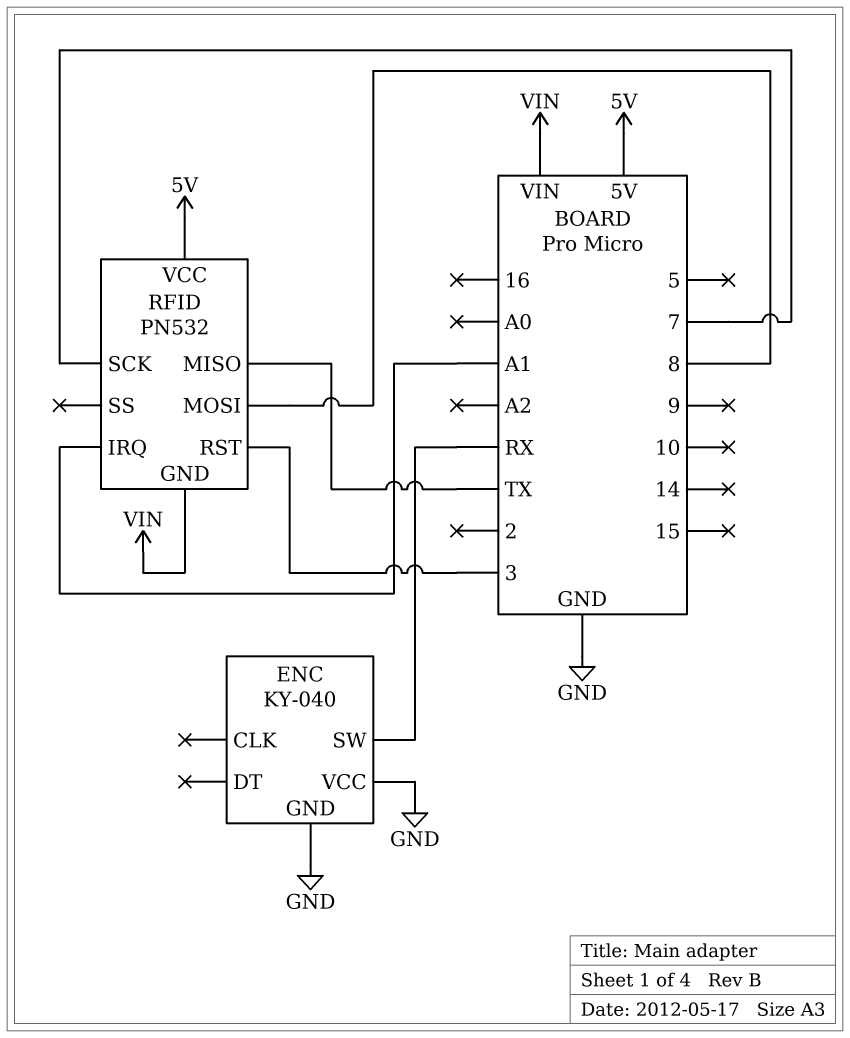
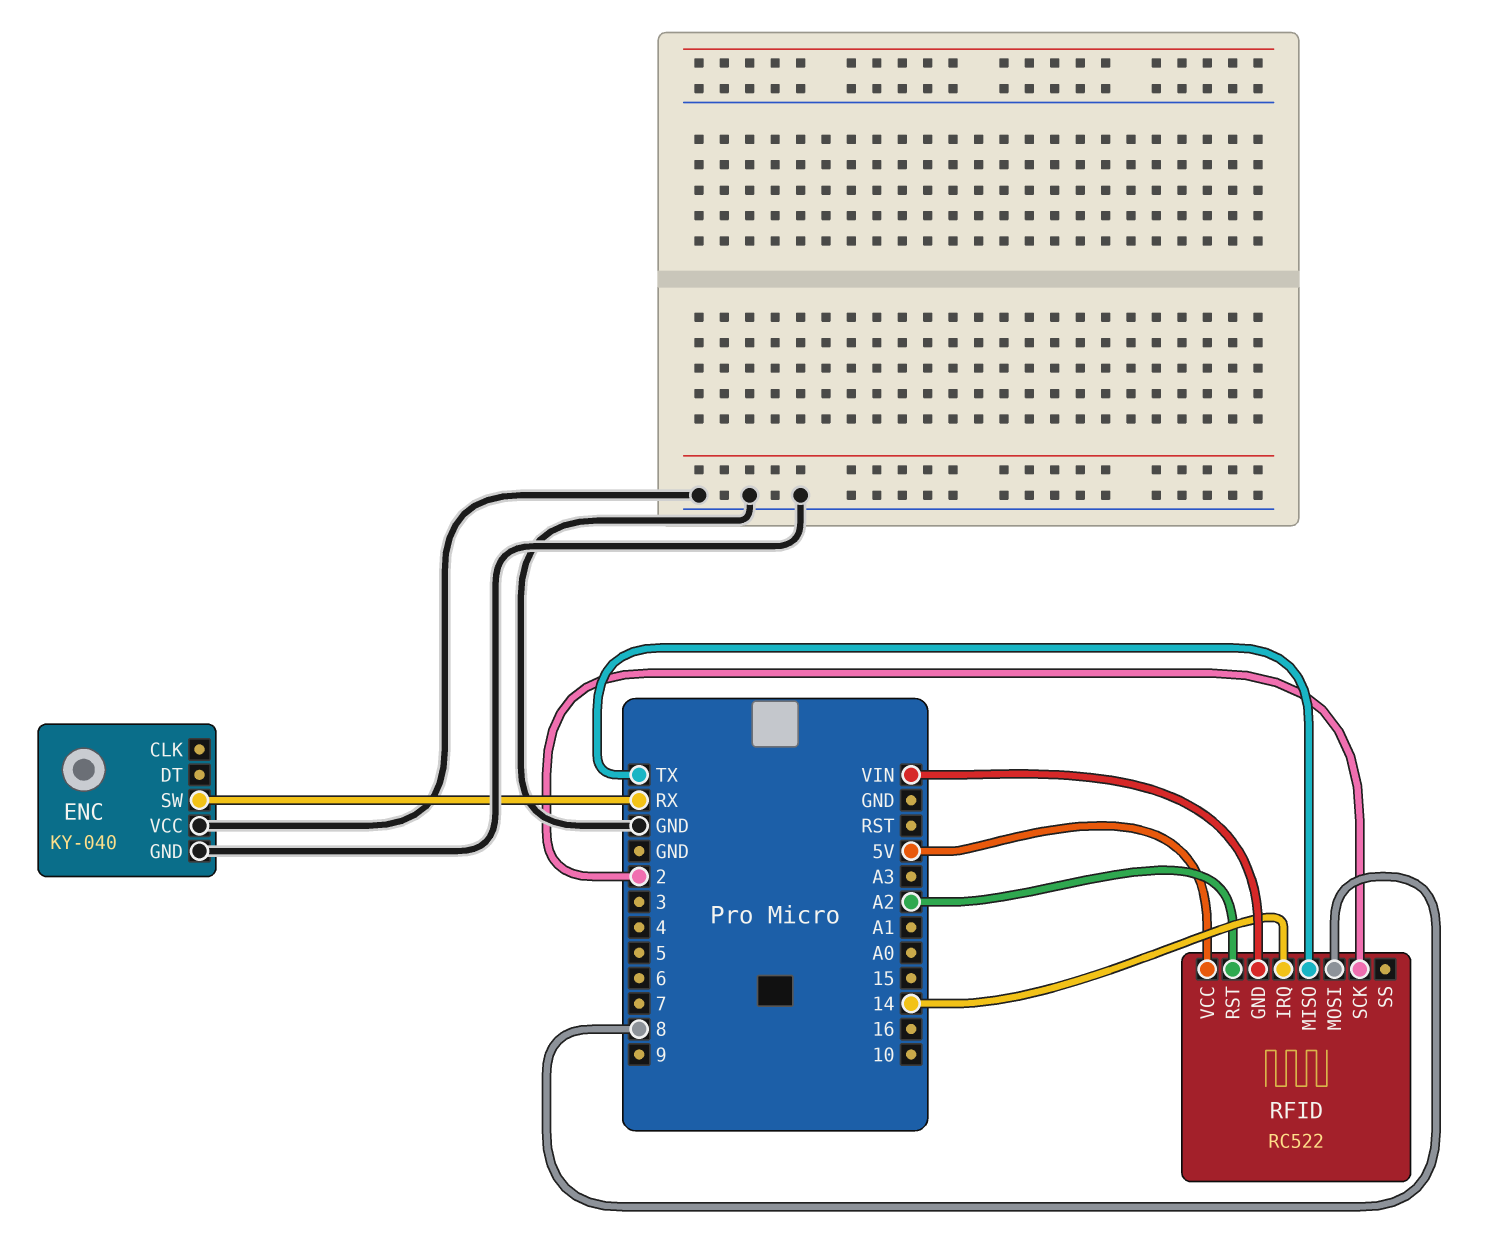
RFID: PN532 -> RC522
RFID pin IRQ: A1 -> 14
RFID pin RST: 3 -> A2
RFID pin SCK: 7 -> 2

